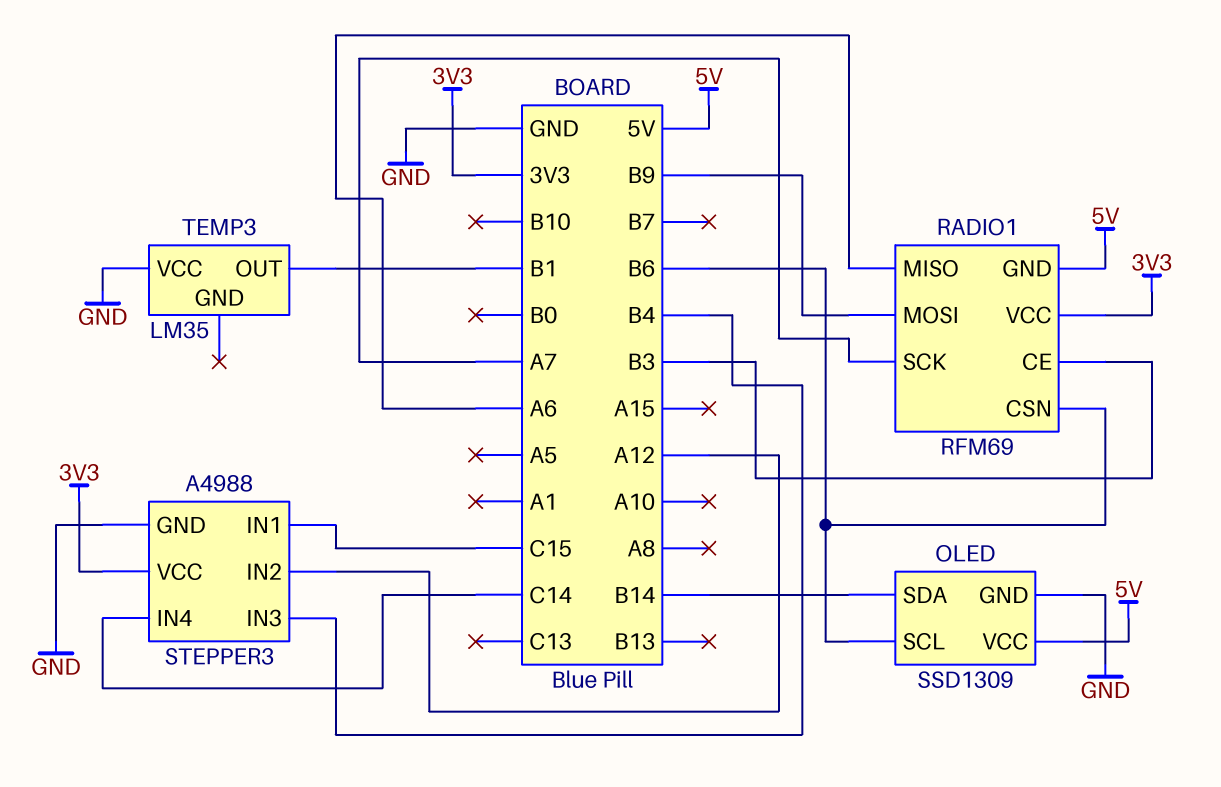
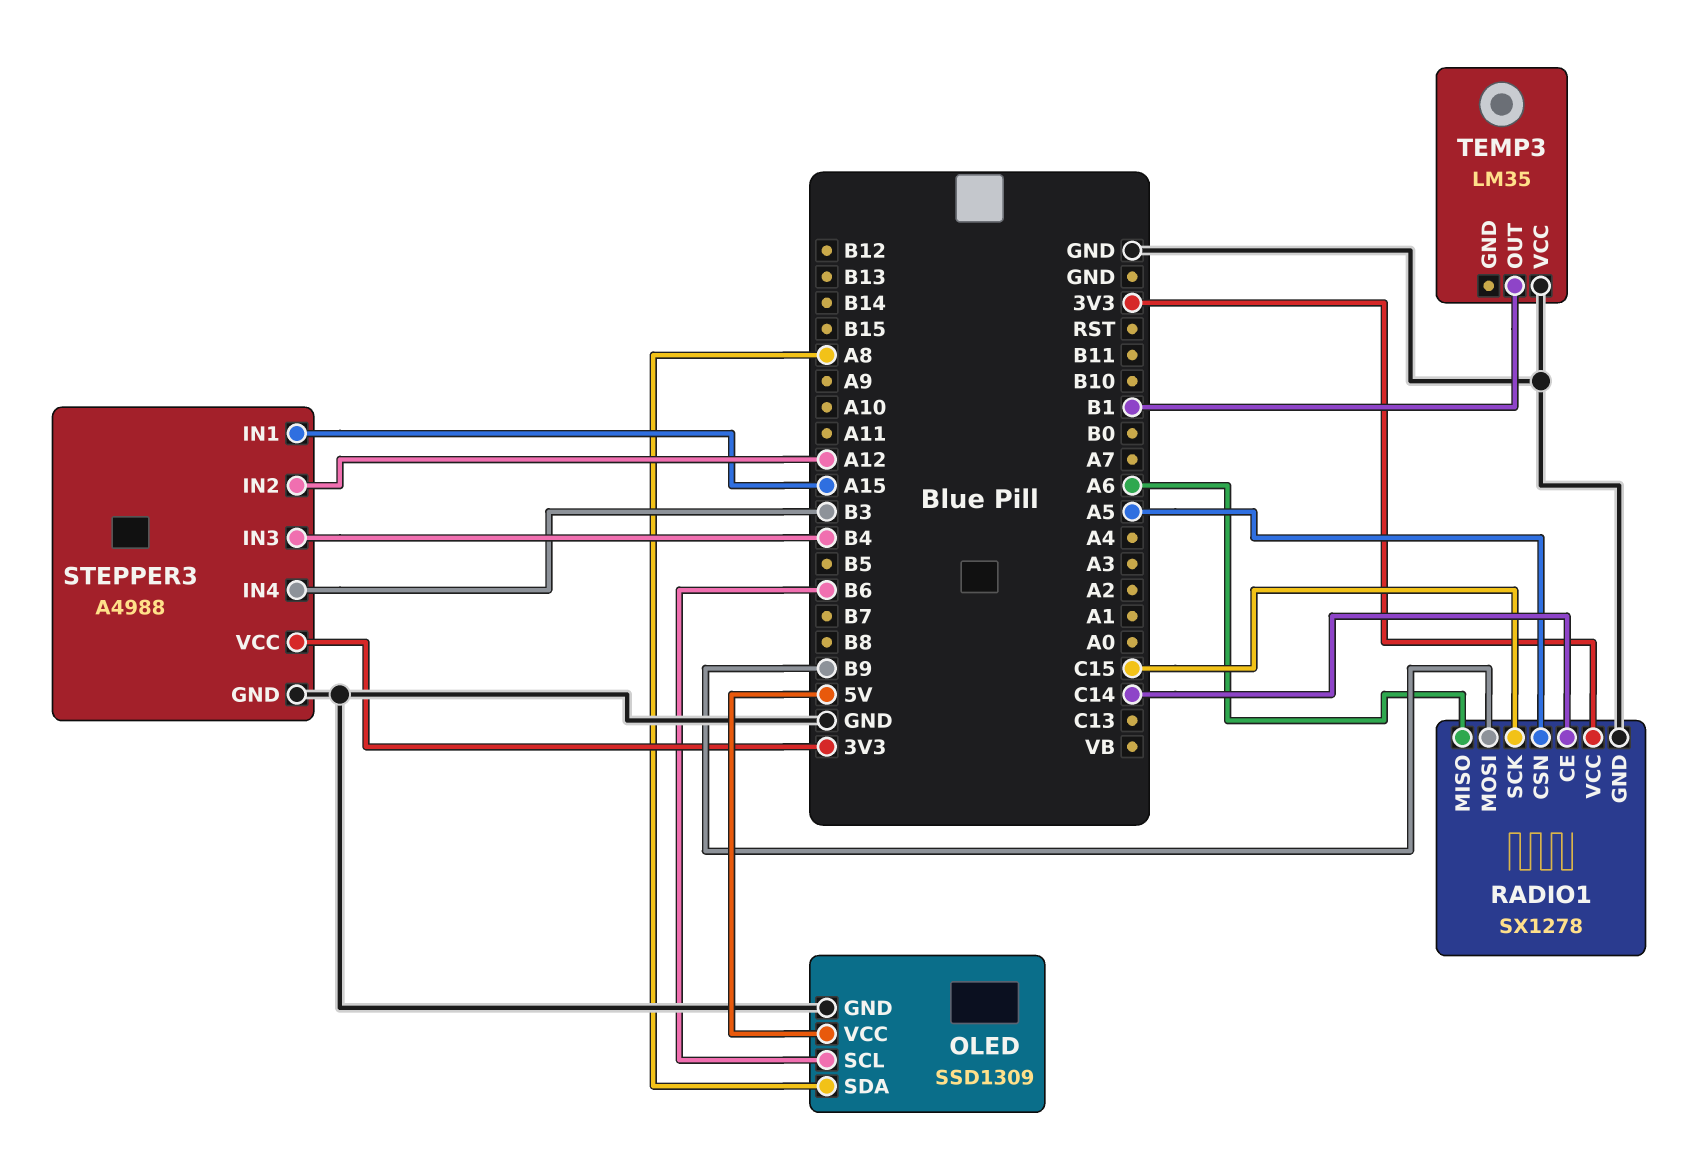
OLED pin SDA: B14 -> A8
RADIO1: RFM69 -> SX1278
RADIO1 pin CE: B3 -> C14
RADIO1 pin CSN: B6 -> A5
RADIO1 pin GND: 5V -> GND
RADIO1 pin SCK: A7 -> C15
STEPPER3 pin IN1: C15 -> A15
STEPPER3 pin IN4: C14 -> B3

